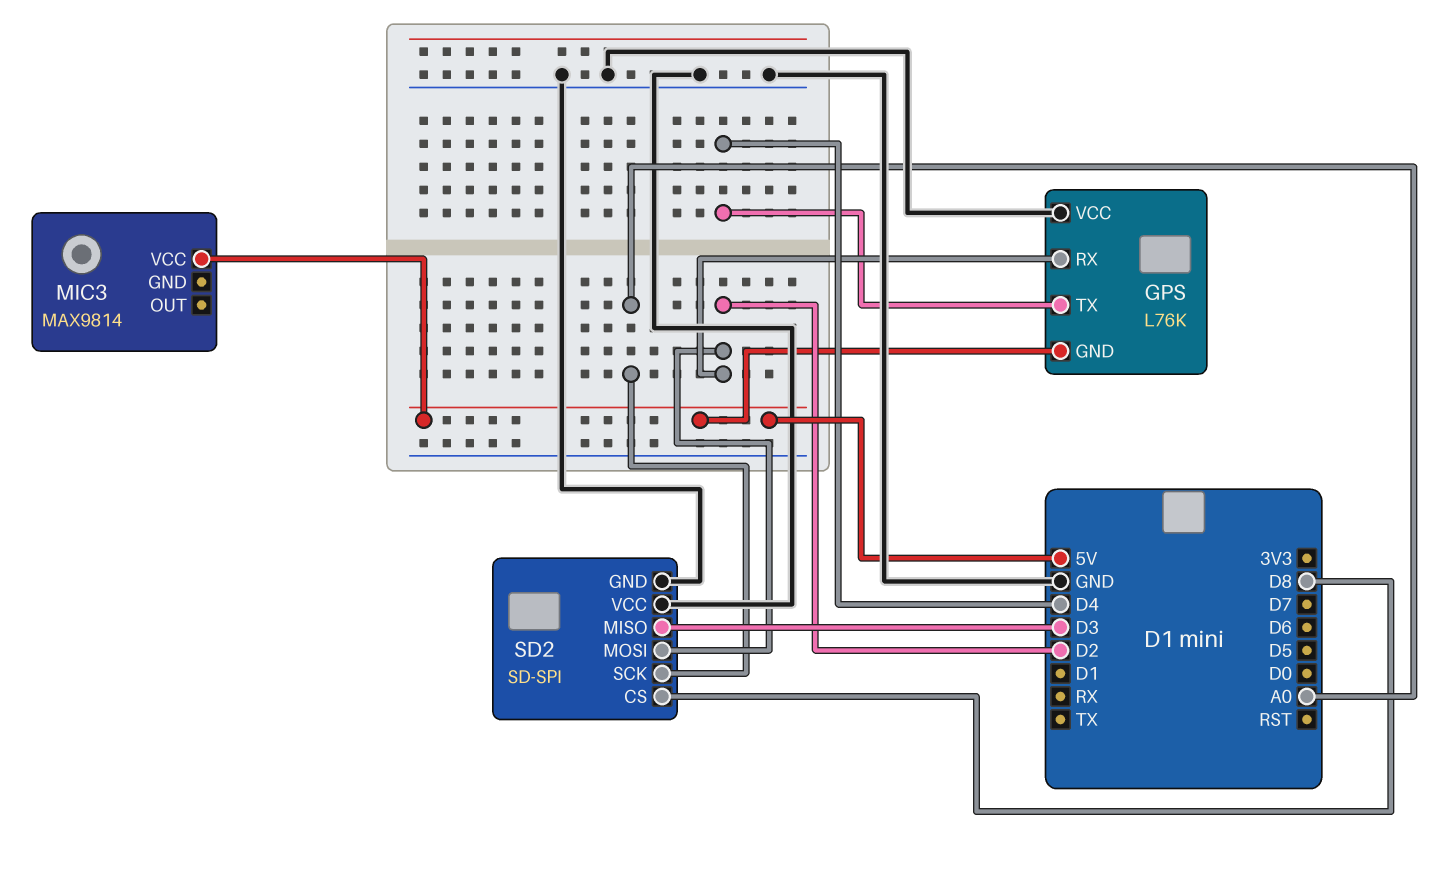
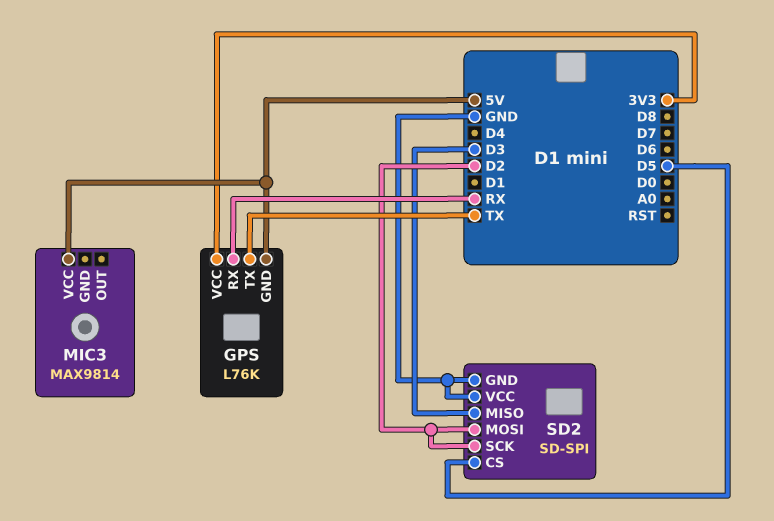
GPS pin RX: D2 -> RX
GPS pin TX: D4 -> TX
GPS pin VCC: GND -> 3V3
SD2 pin CS: D8 -> D5
SD2 pin SCK: A0 -> D2

